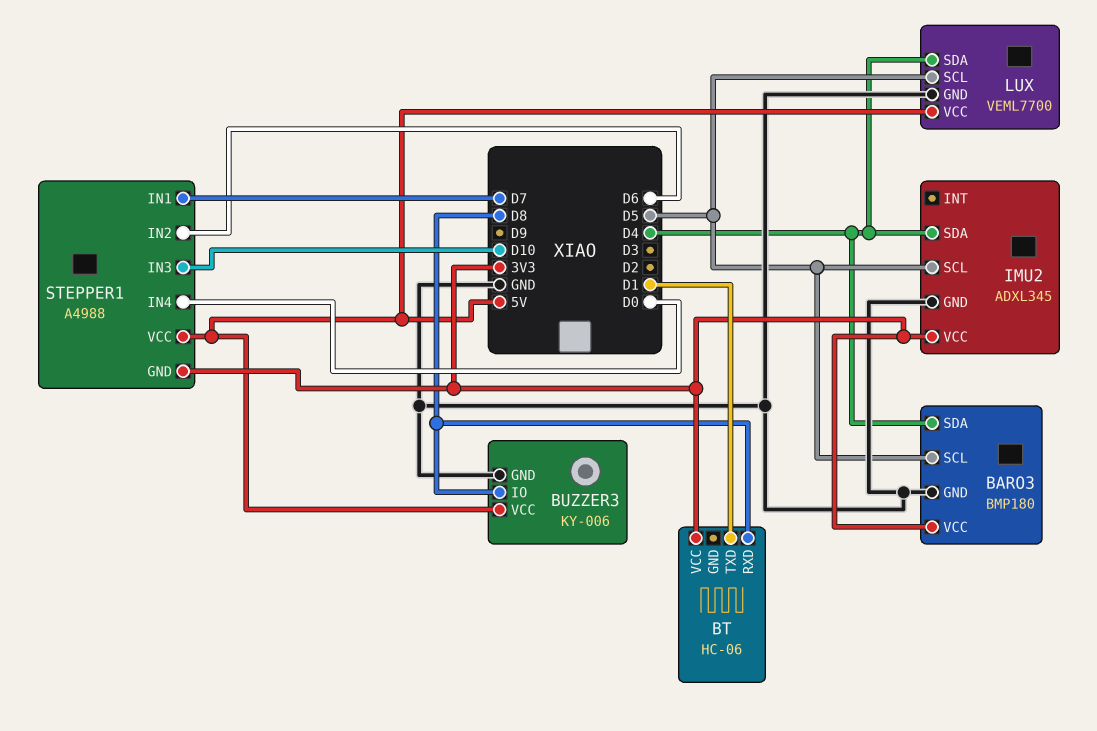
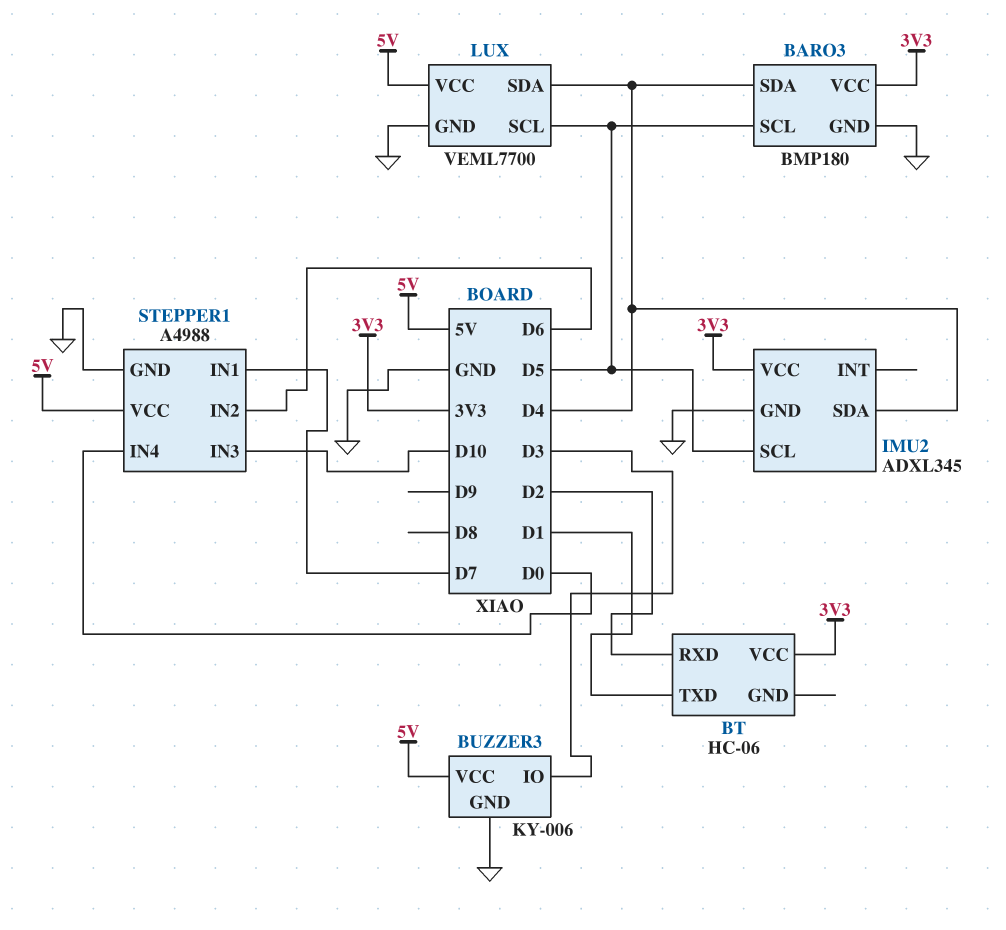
BT pin RXD: D8 -> D2
BUZZER3 pin IO: D8 -> D3
STEPPER1 pin GND: 3V3 -> GND

